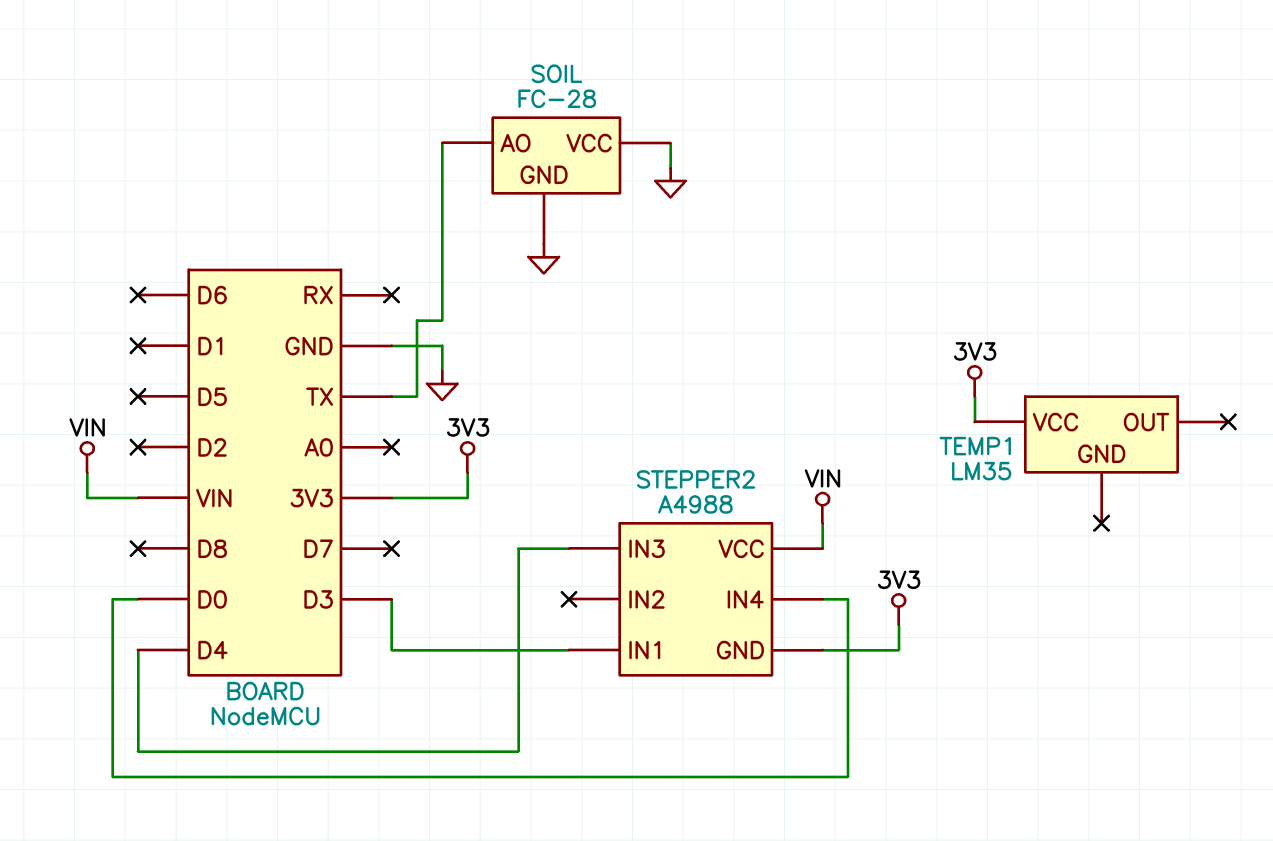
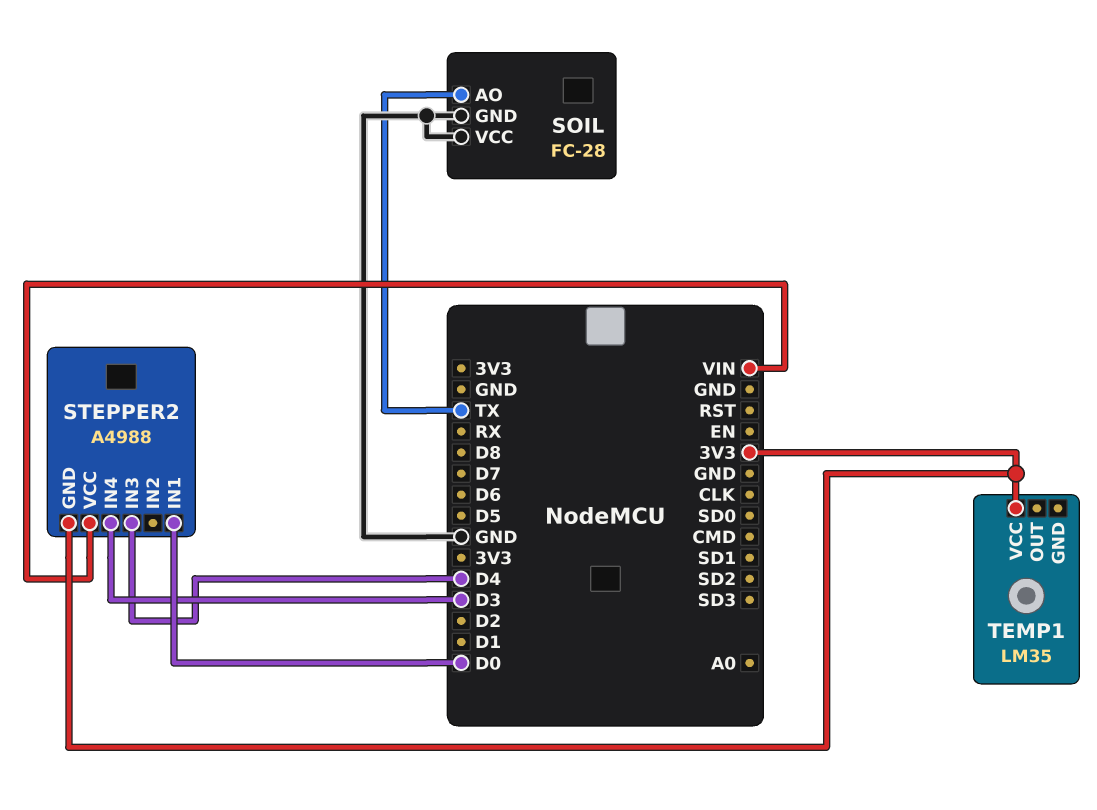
STEPPER2 pin IN1: D3 -> D0
STEPPER2 pin IN4: D0 -> D3

